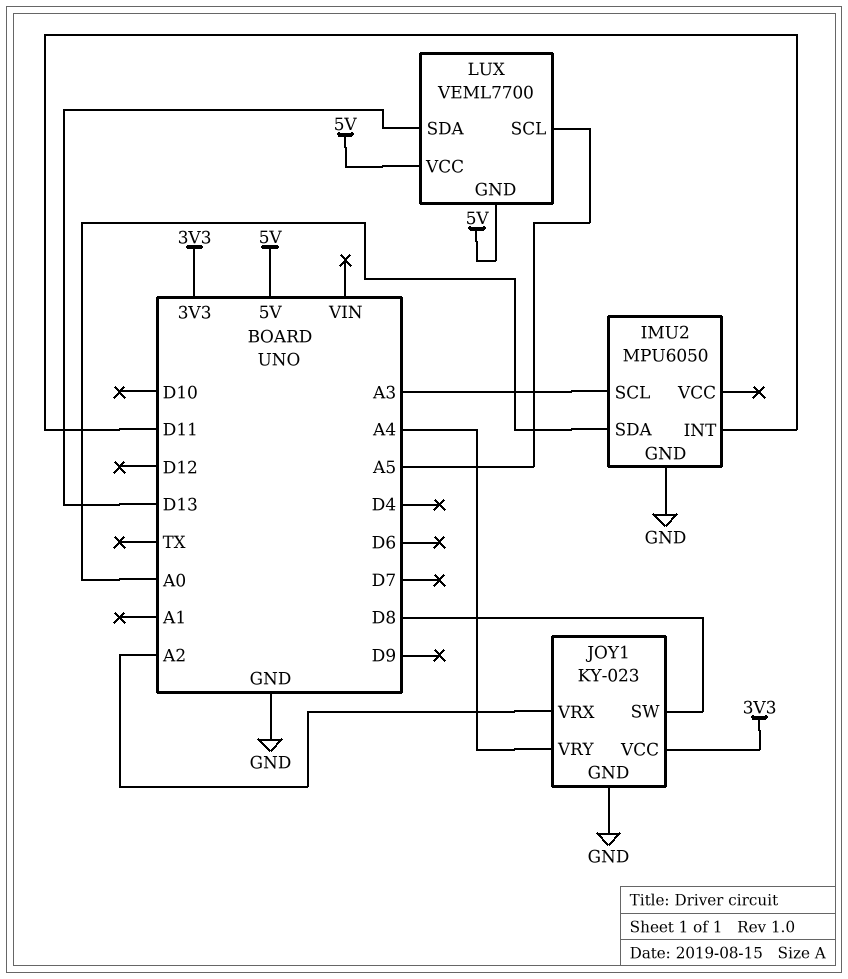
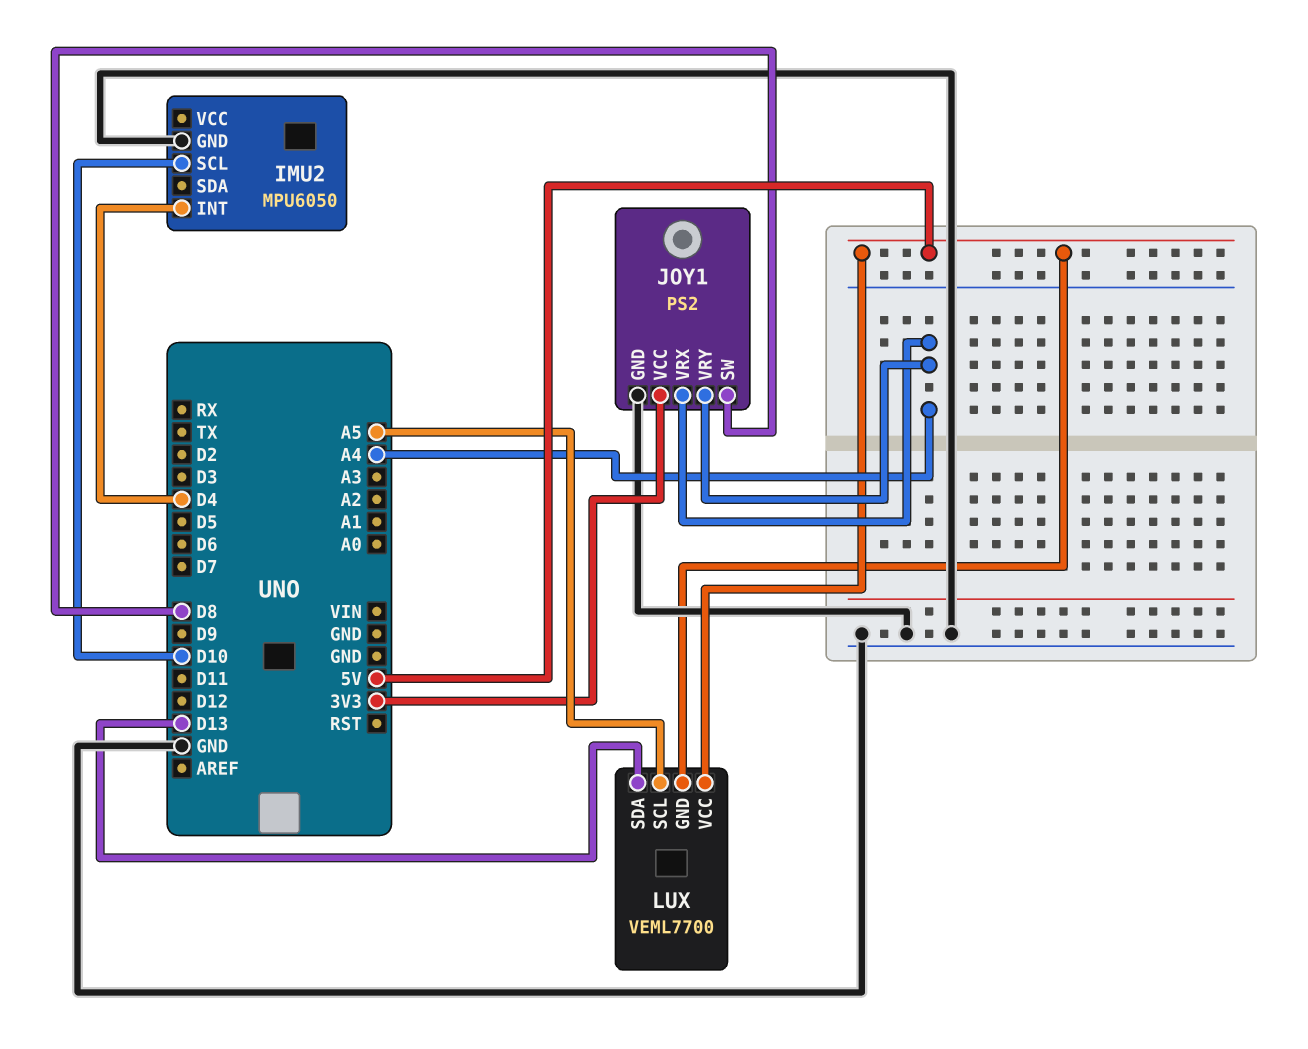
IMU2 pin INT: D11 -> D4
IMU2 pin SCL: A3 -> D10
IMU2 pin SDA: A0 -> none
JOY1: KY-023 -> PS2
JOY1 pin VRX: A2 -> A4

